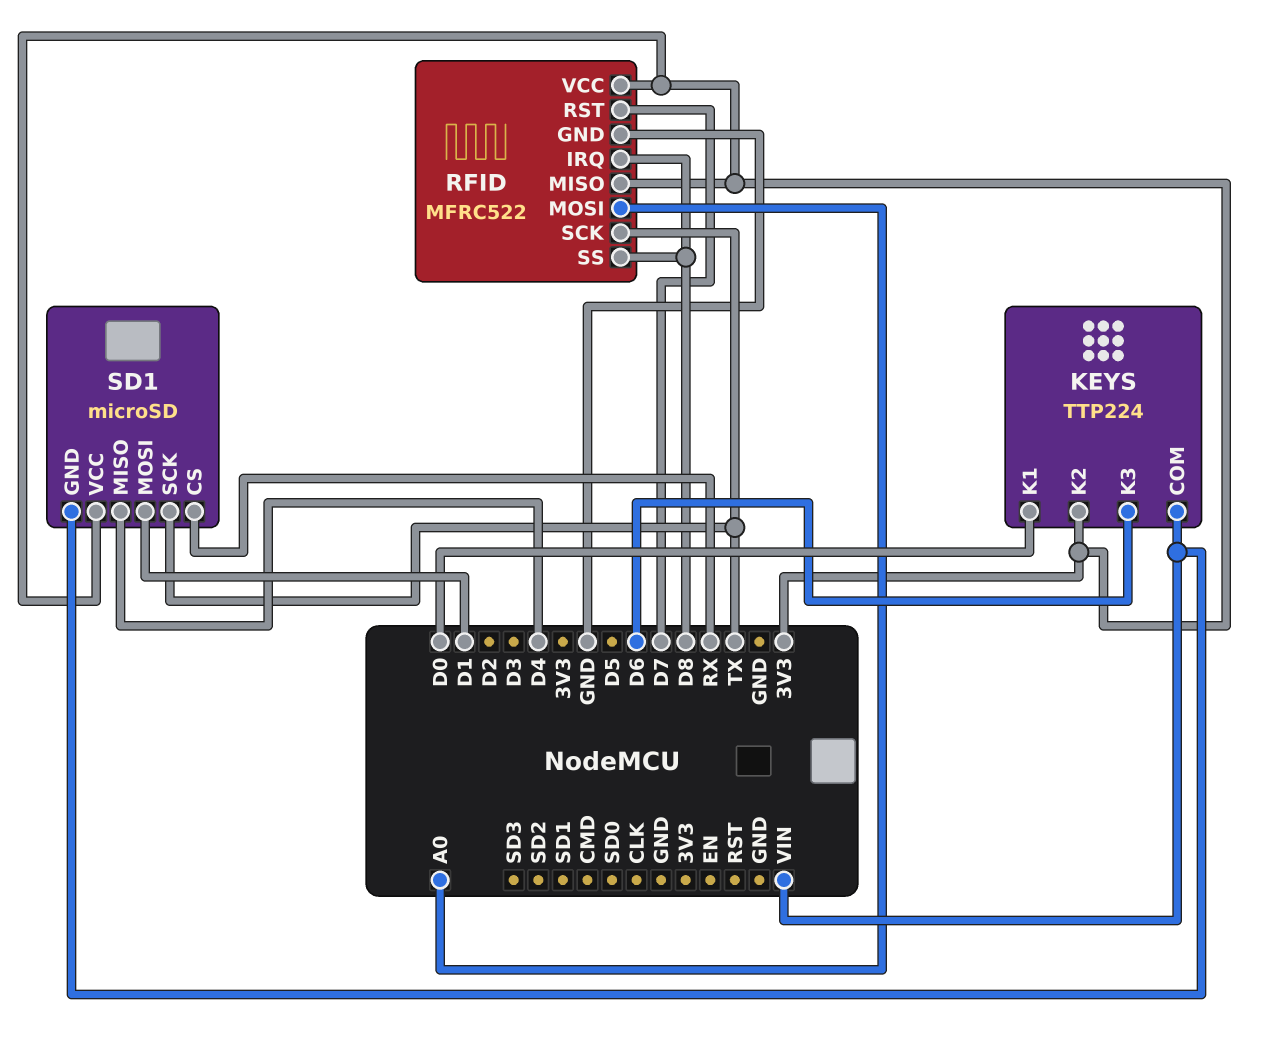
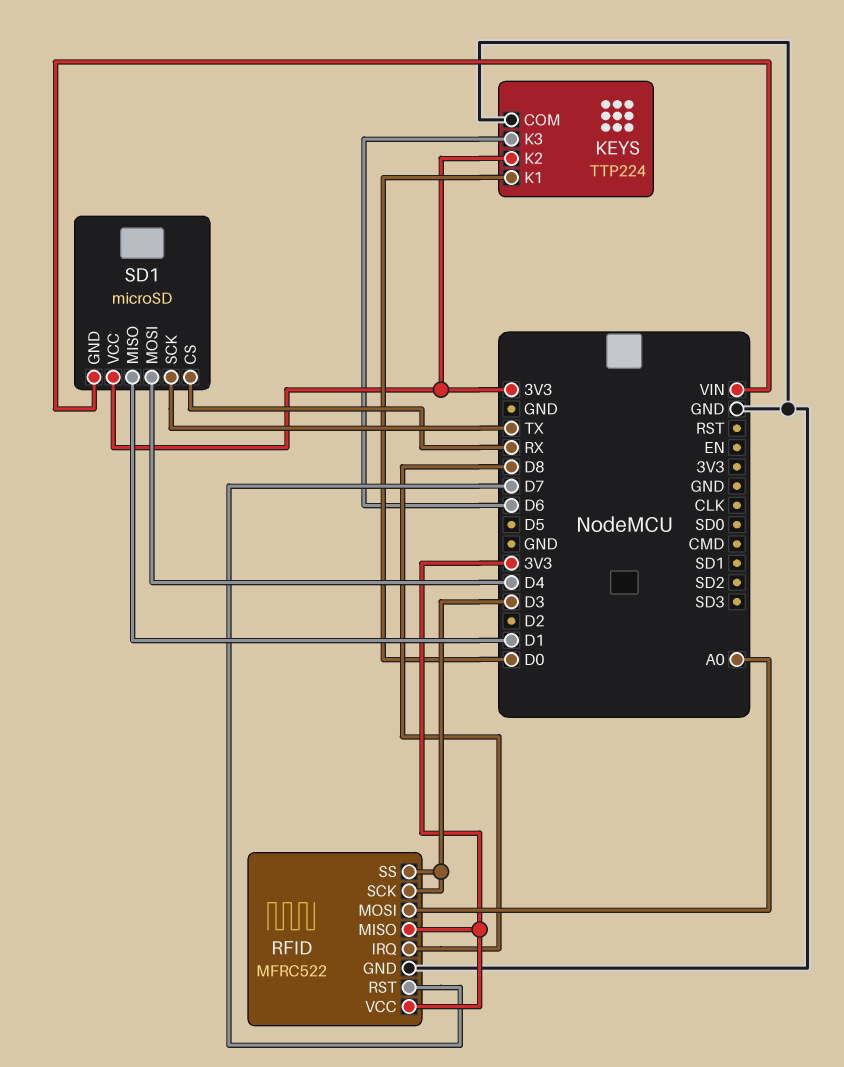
KEYS pin COM: VIN -> GND
RFID pin SCK: TX -> D3
RFID pin SS: D8 -> D3
SD1 pin MISO: D4 -> D1
SD1 pin MOSI: D1 -> D4

